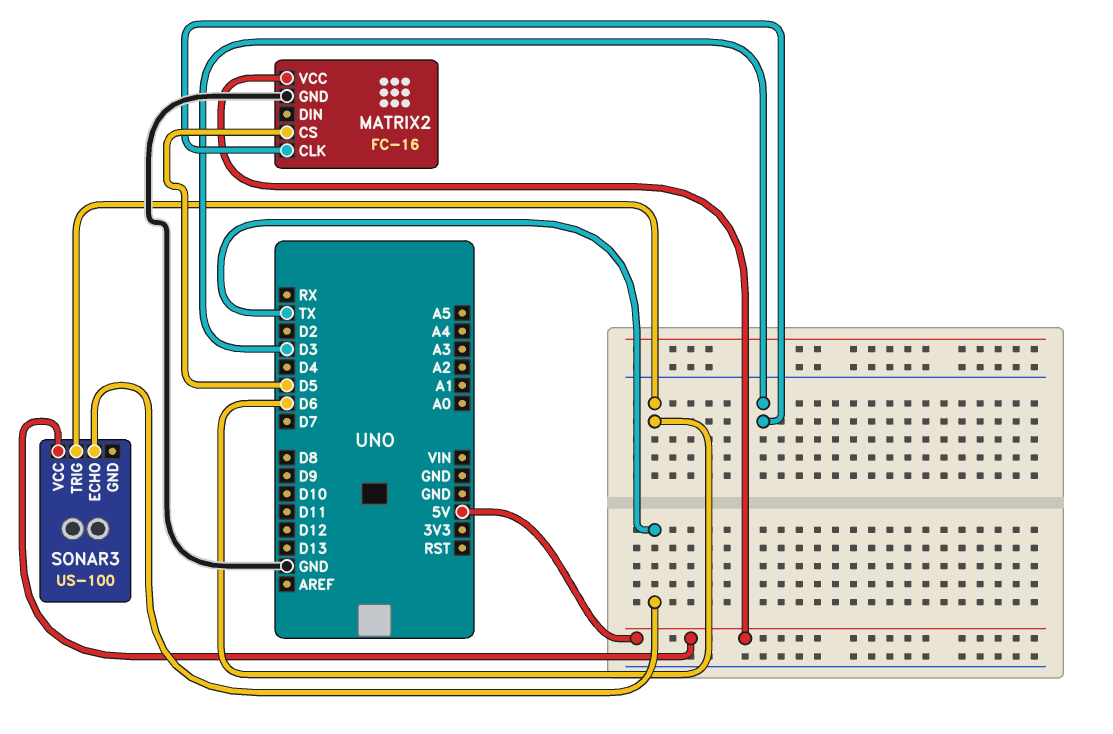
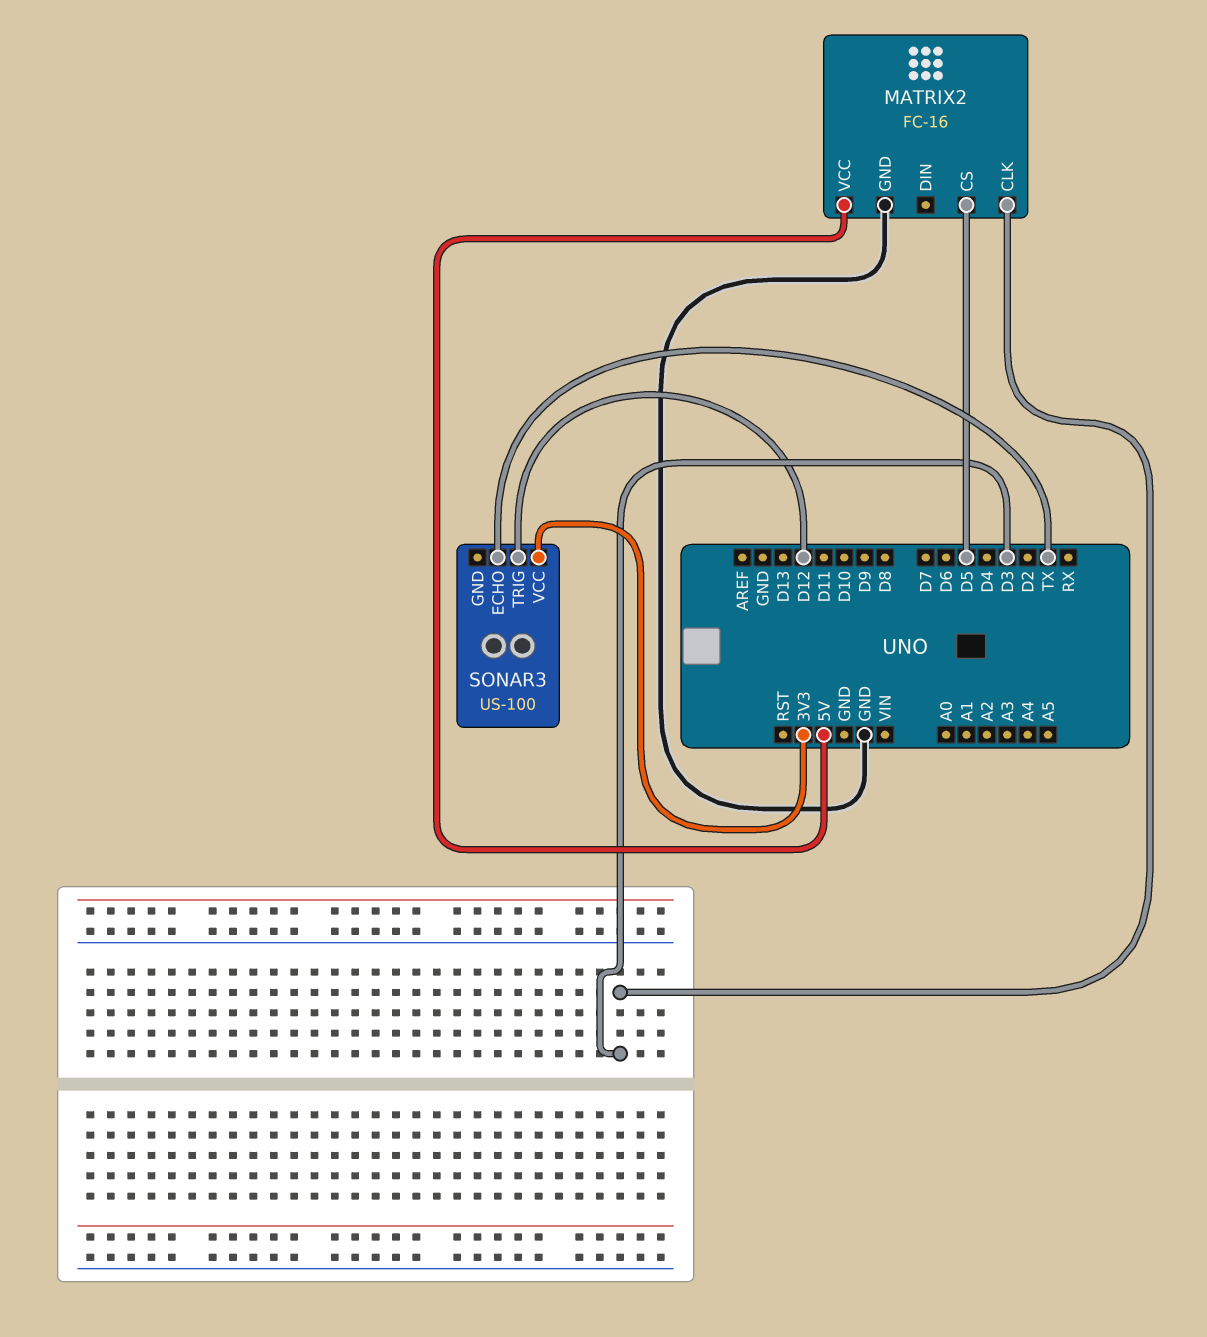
SONAR3 pin TRIG: D6 -> D12
SONAR3 pin VCC: 5V -> 3V3

